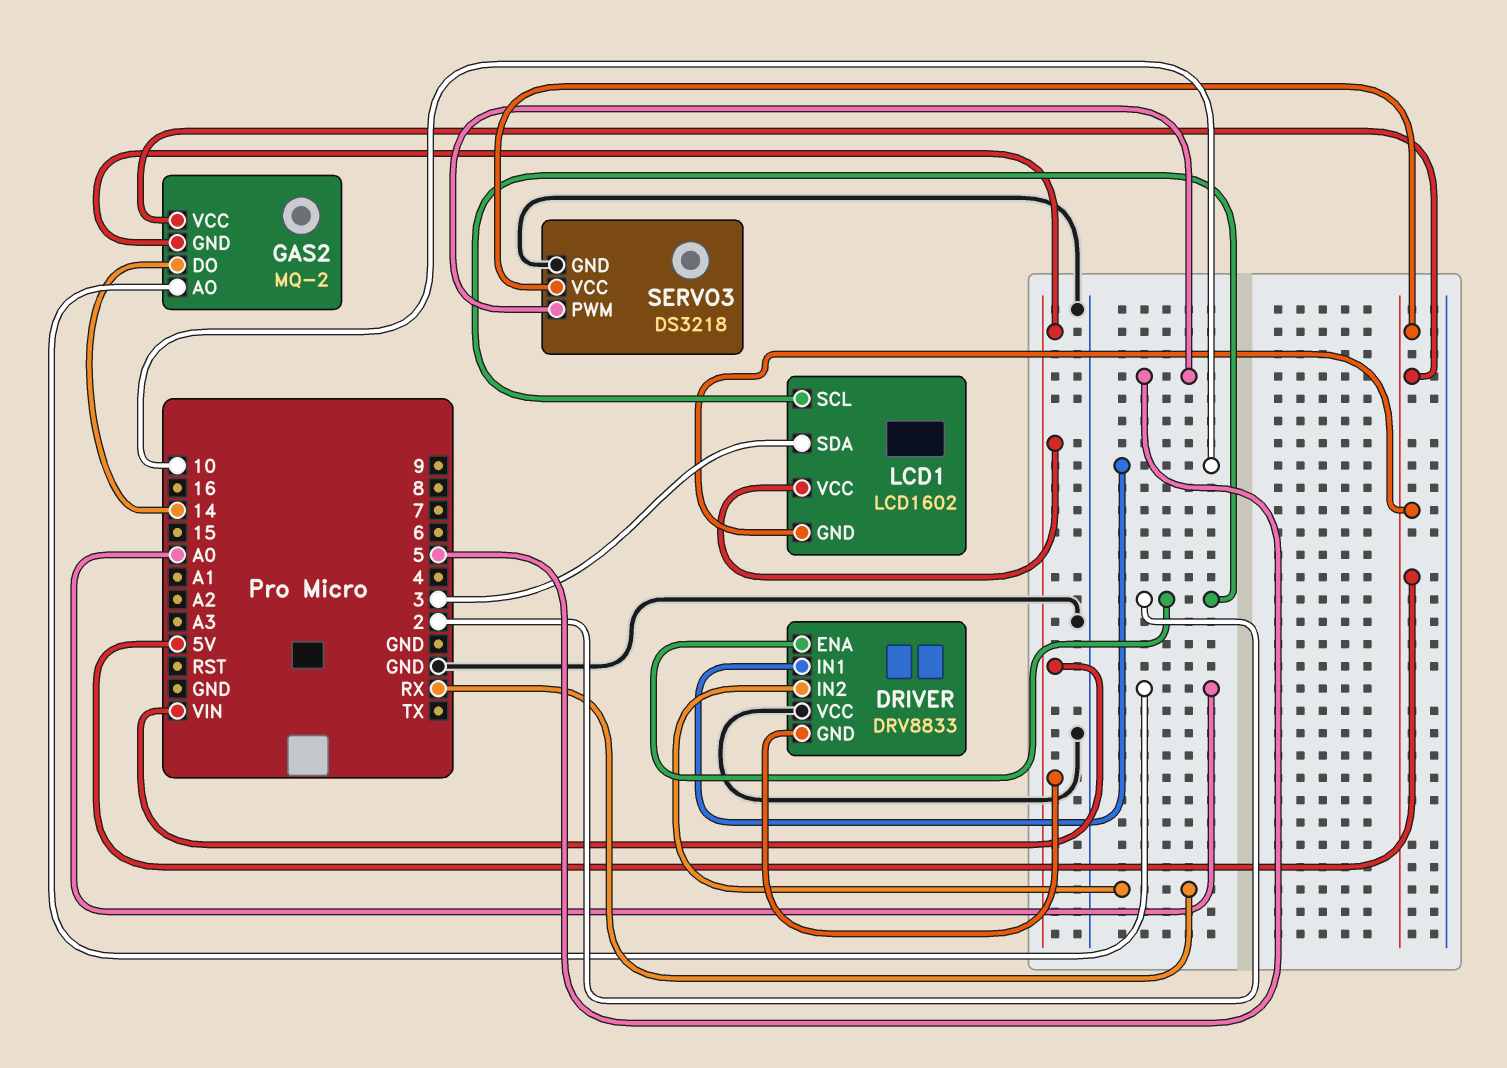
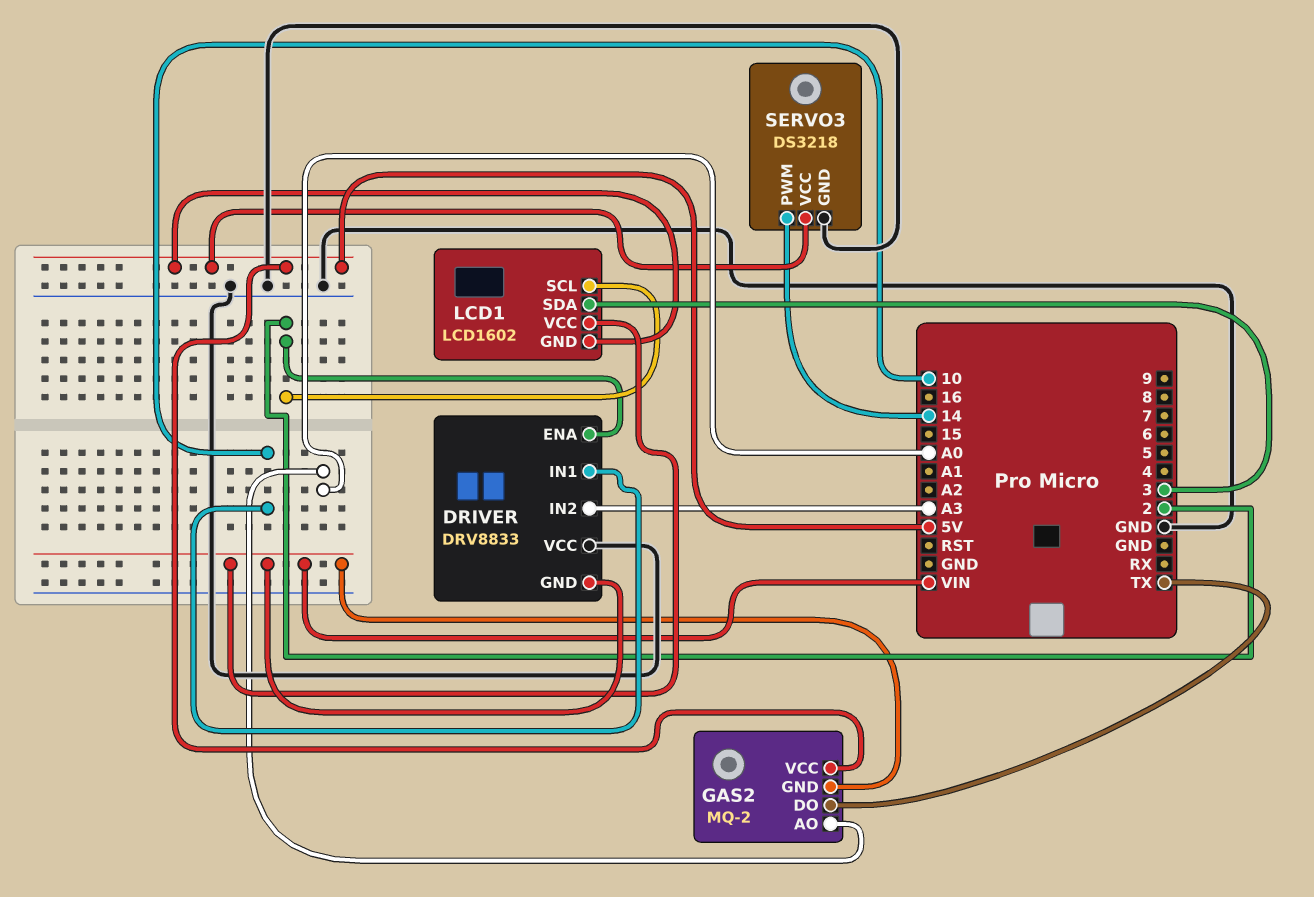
DRIVER pin IN2: RX -> A3
GAS2 pin DO: 14 -> TX
SERVO3 pin PWM: 5 -> 14

